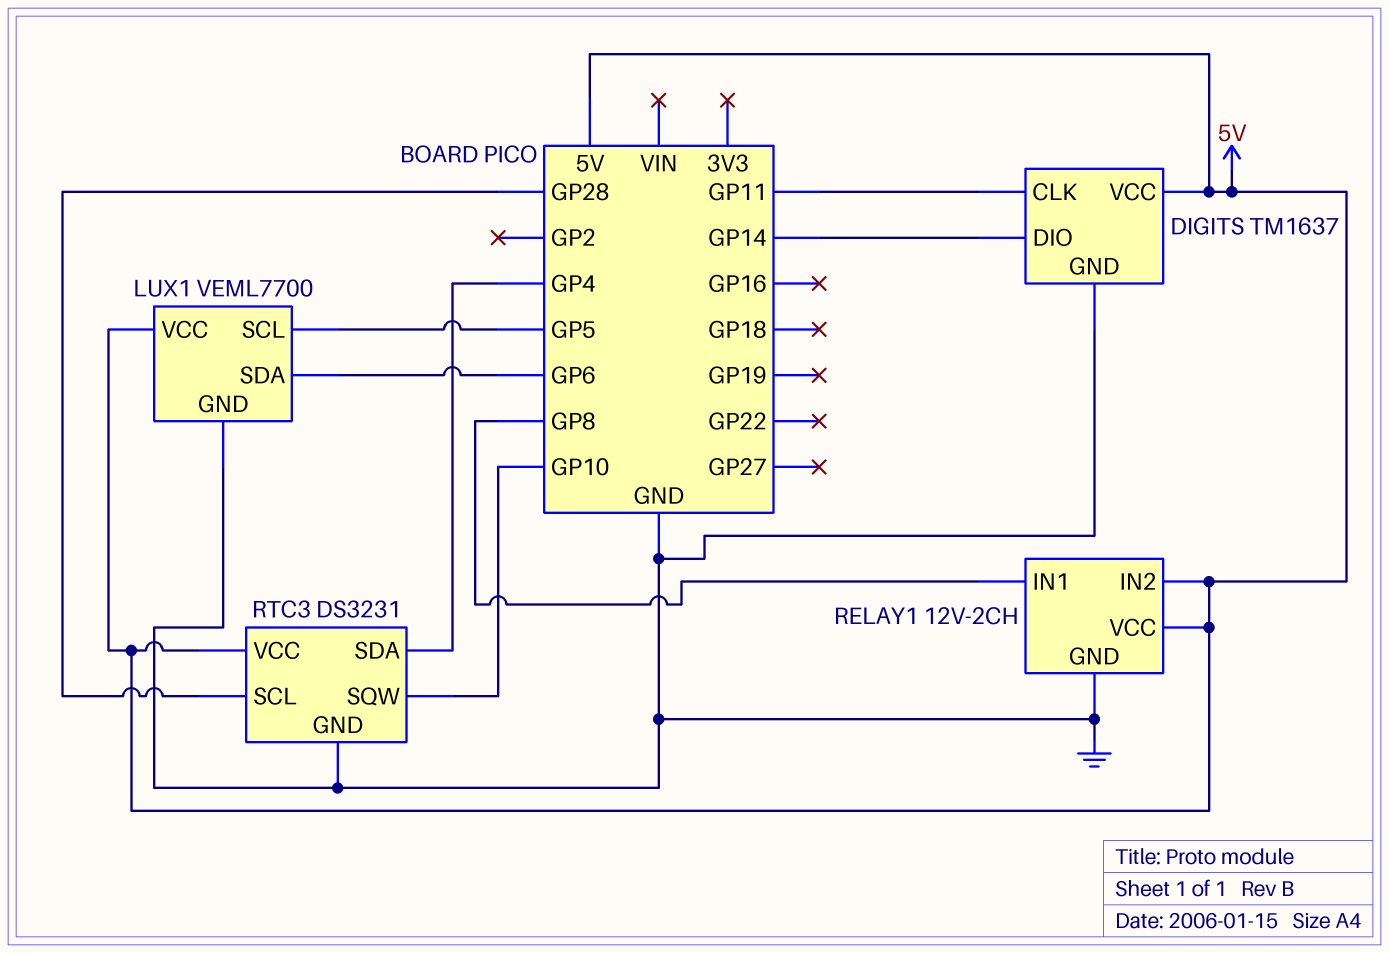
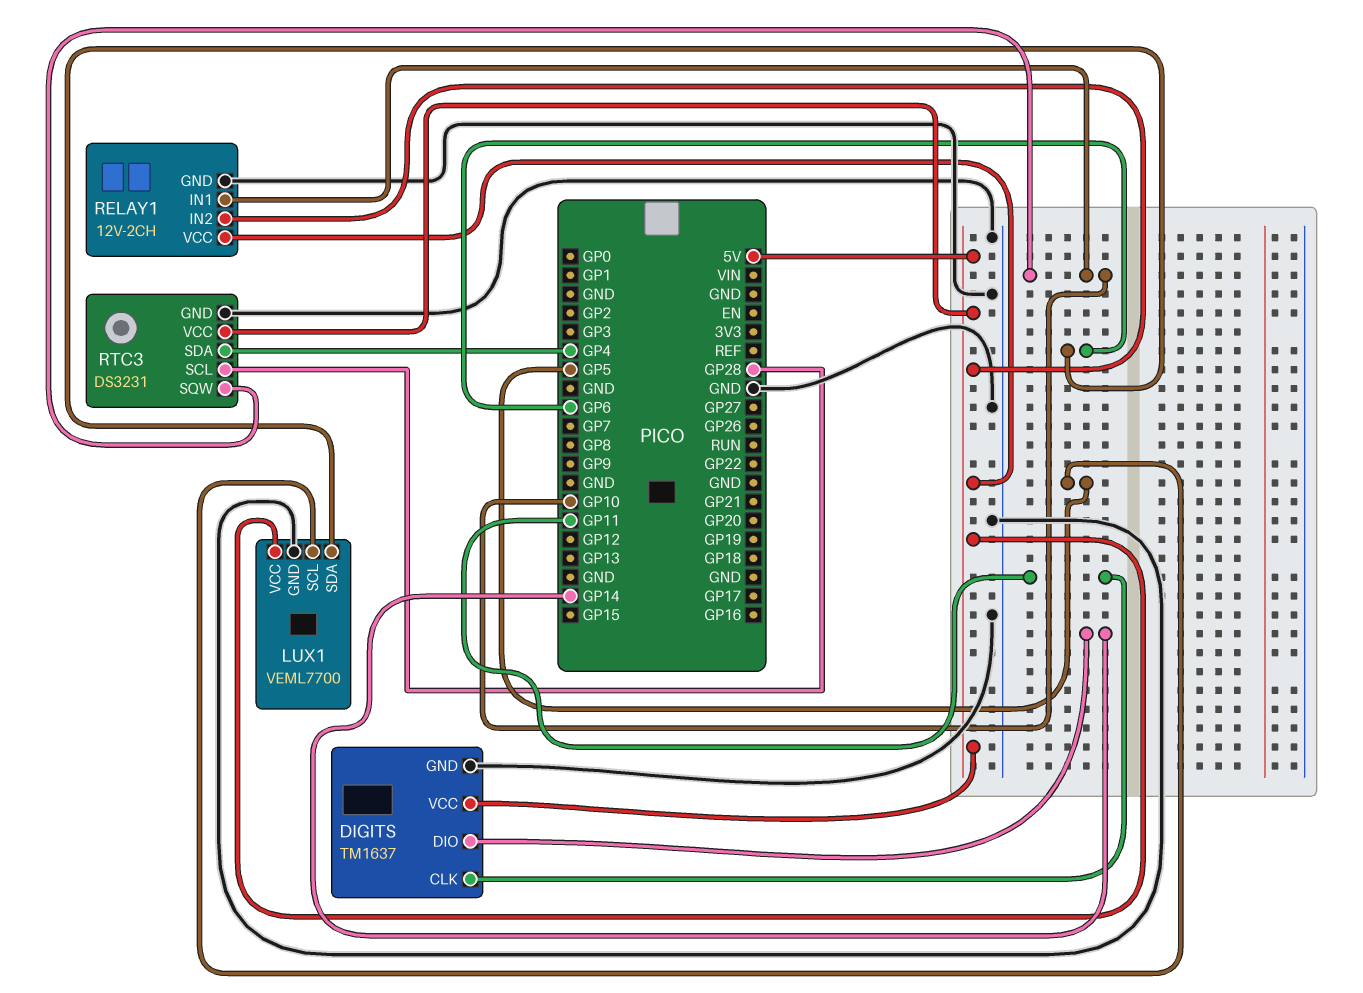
RELAY1 pin IN1: GP8 -> GP10

